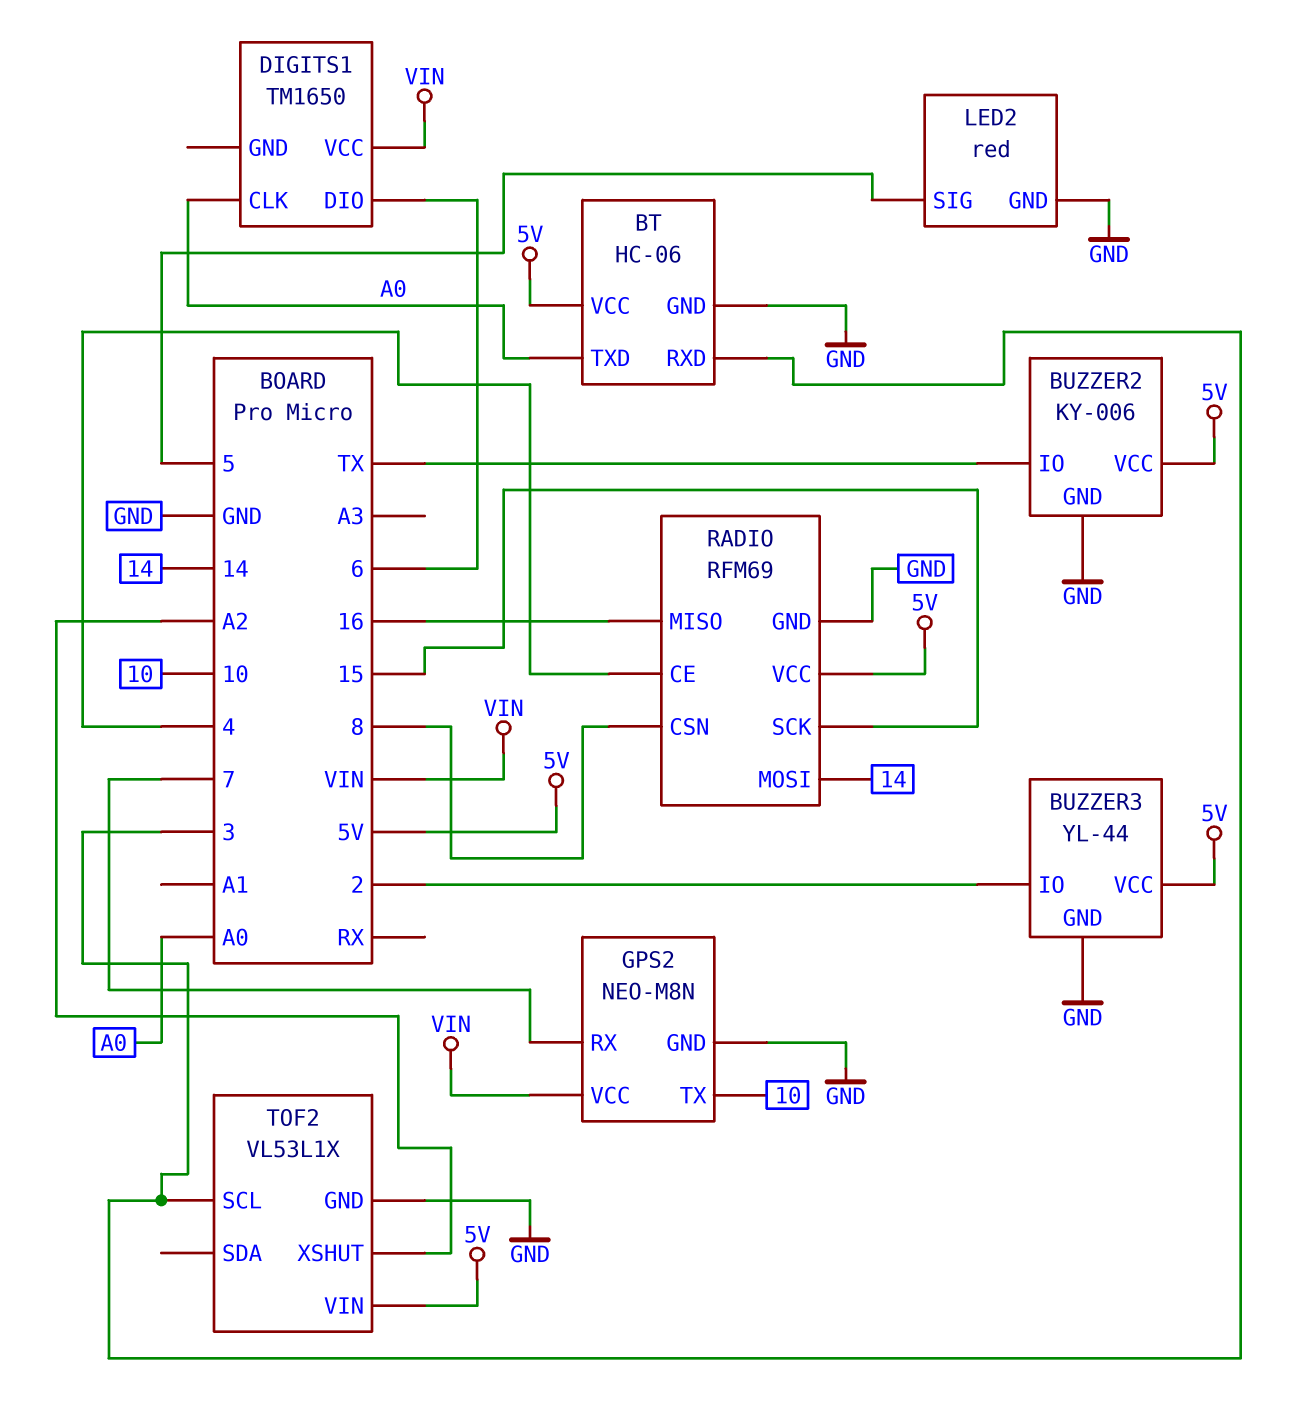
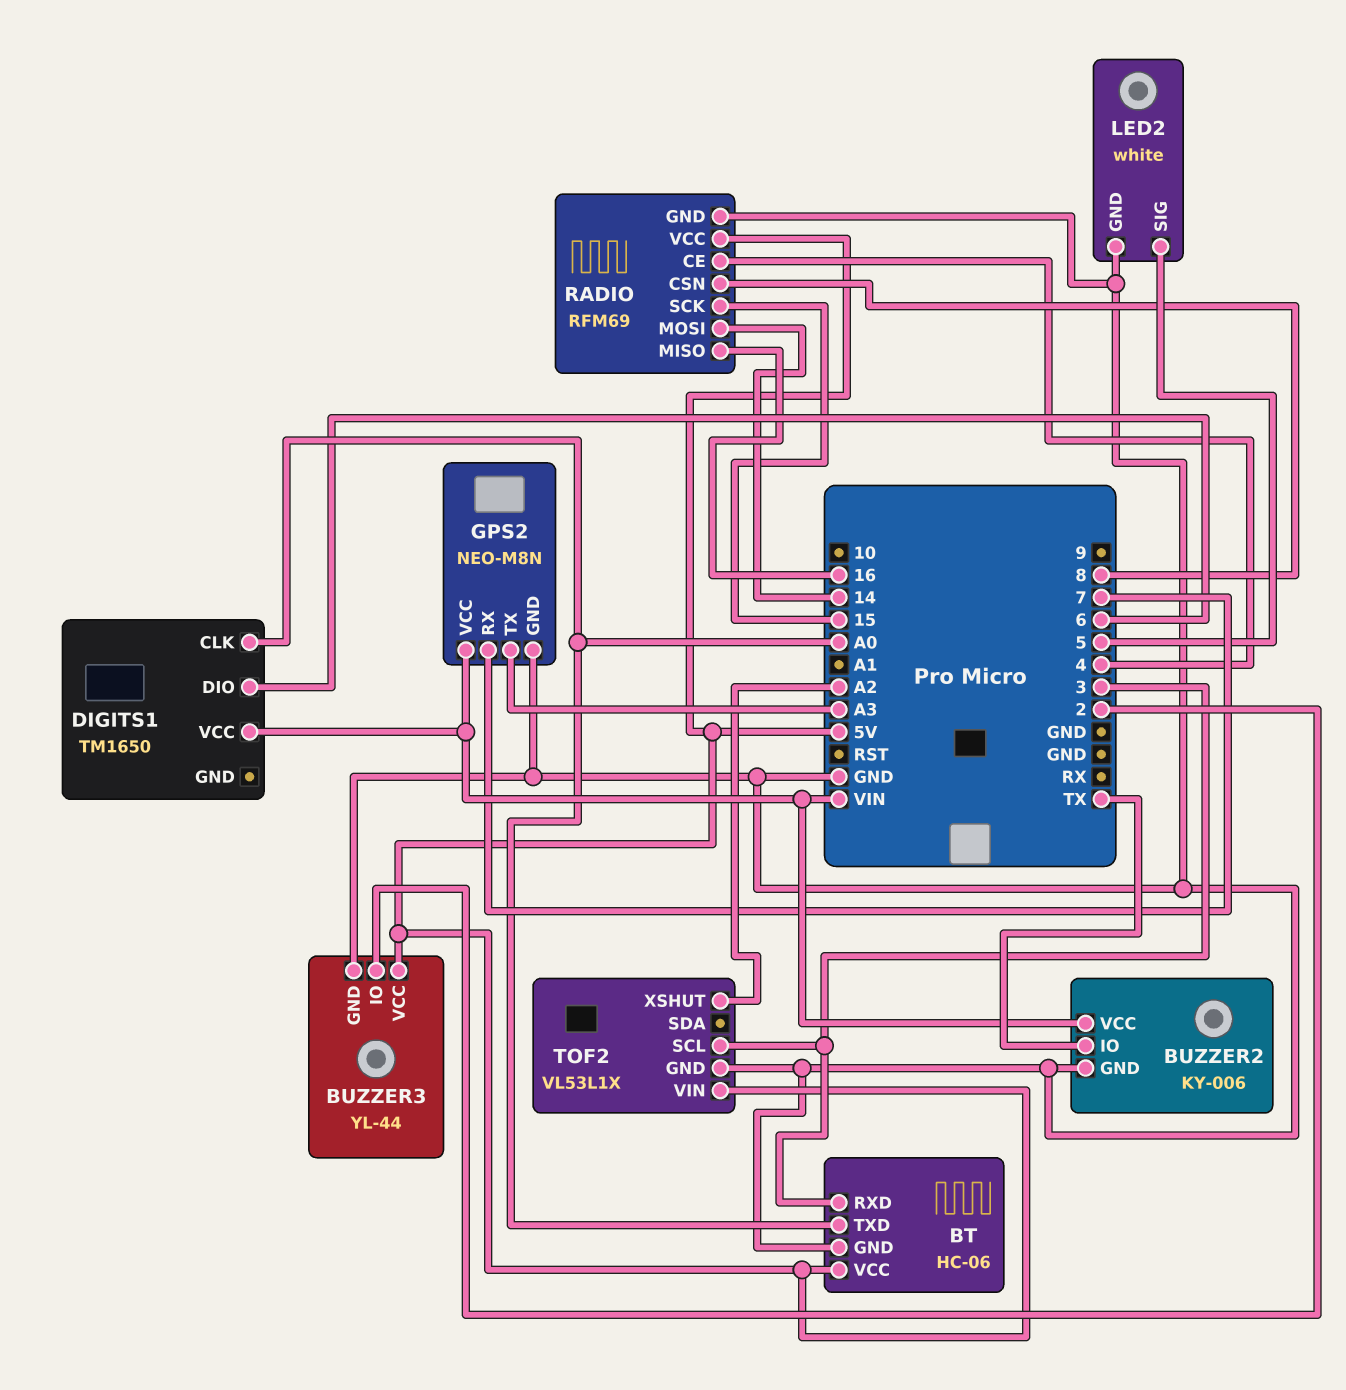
BUZZER2 pin VCC: 5V -> VIN
GPS2 pin TX: 10 -> A3
LED2: red -> white

